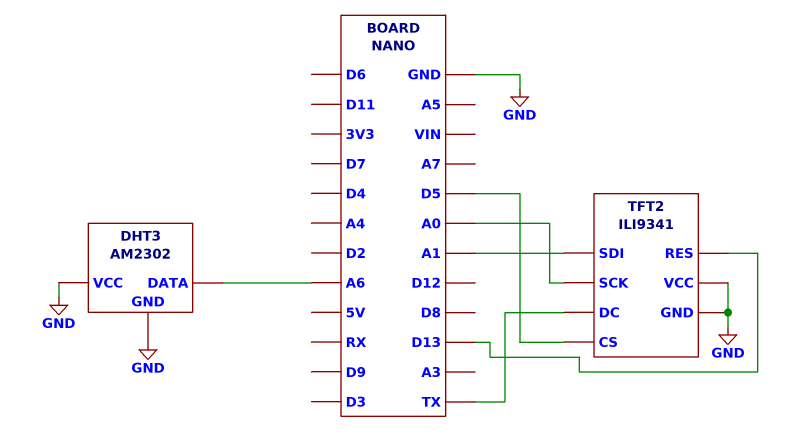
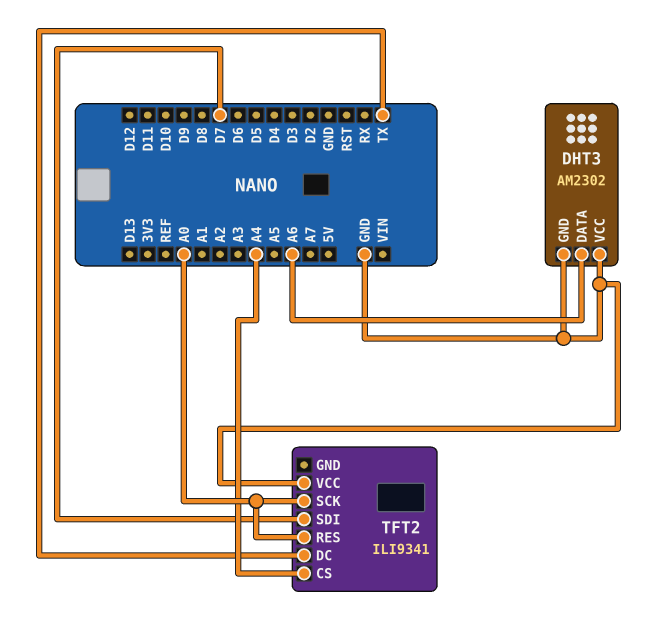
TFT2 pin CS: D5 -> A4
TFT2 pin GND: GND -> none
TFT2 pin RES: D13 -> A0
TFT2 pin SDI: A1 -> D7

